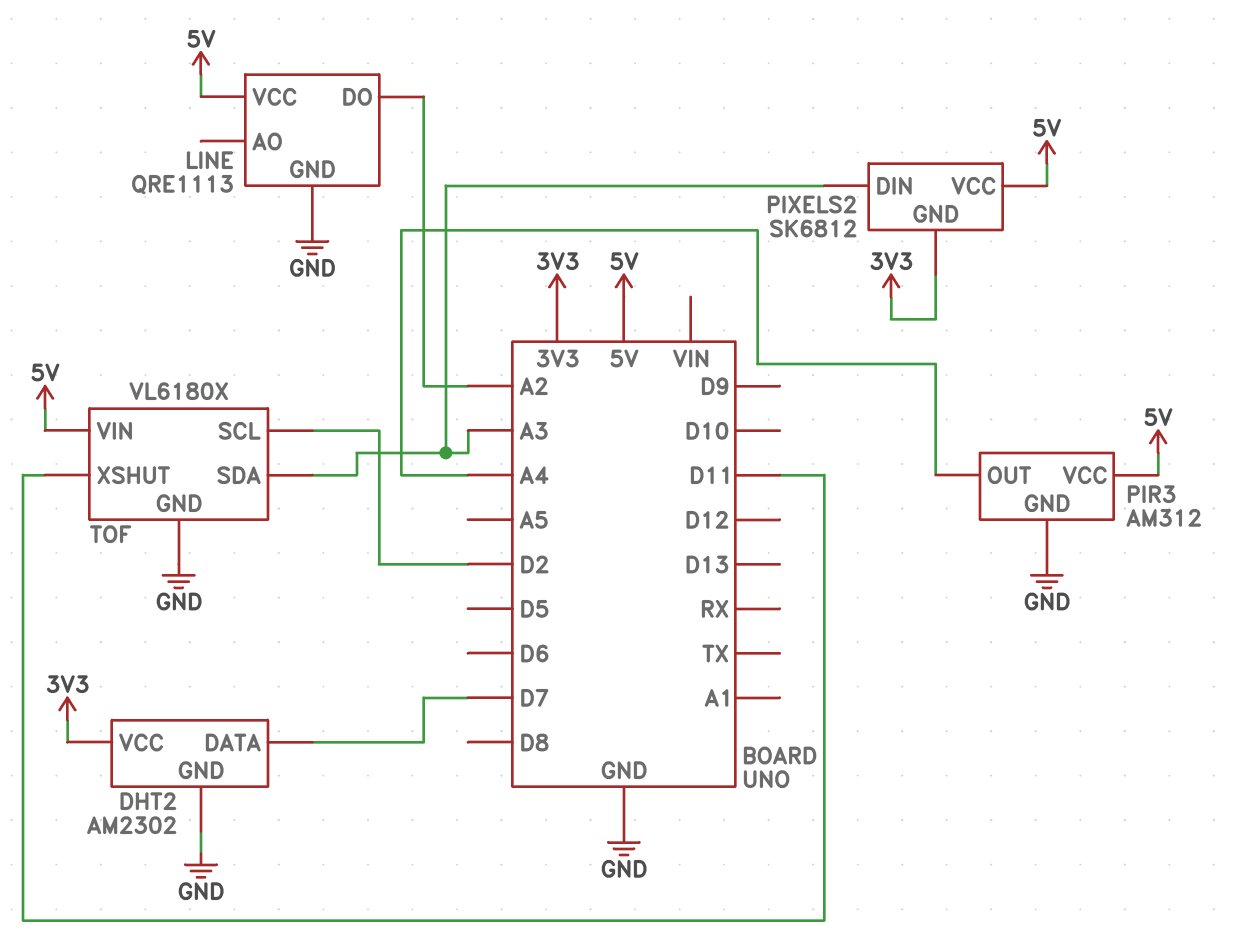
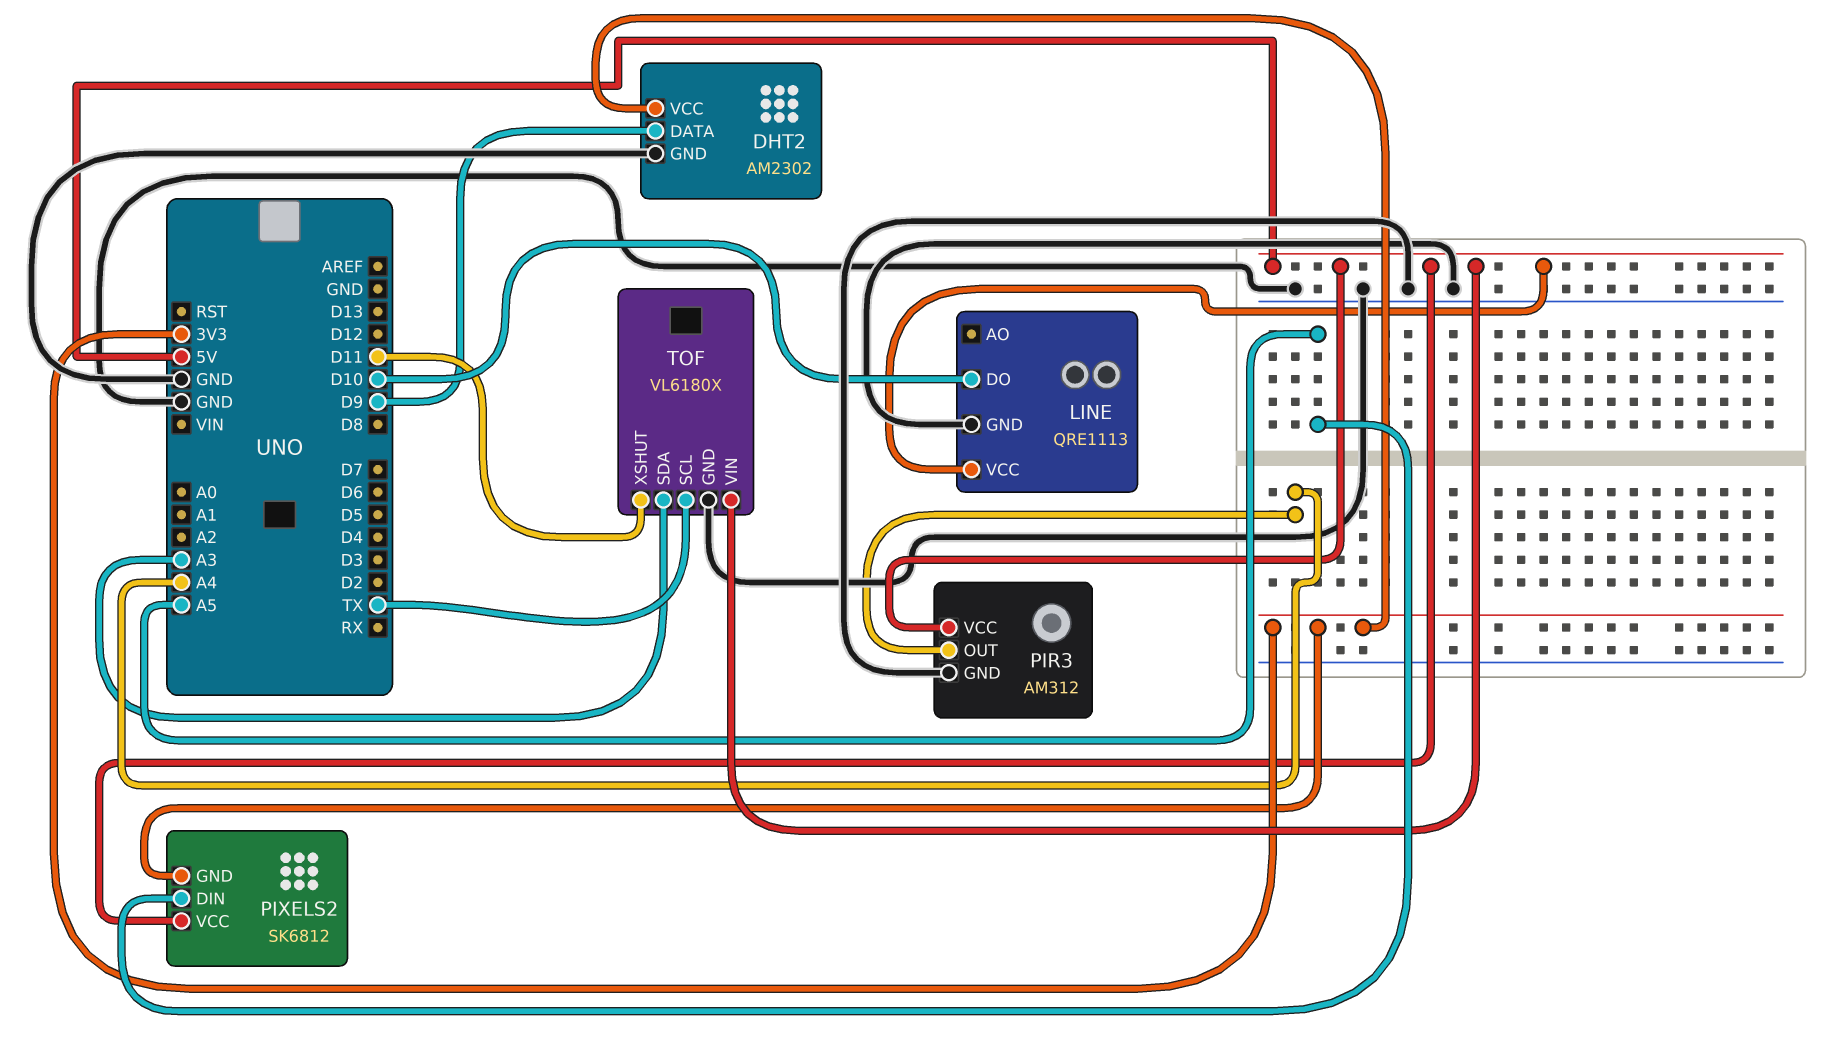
DHT2 pin DATA: D7 -> D9
LINE pin DO: A2 -> D10
PIXELS2 pin DIN: A3 -> A5
TOF pin SCL: D2 -> TX

